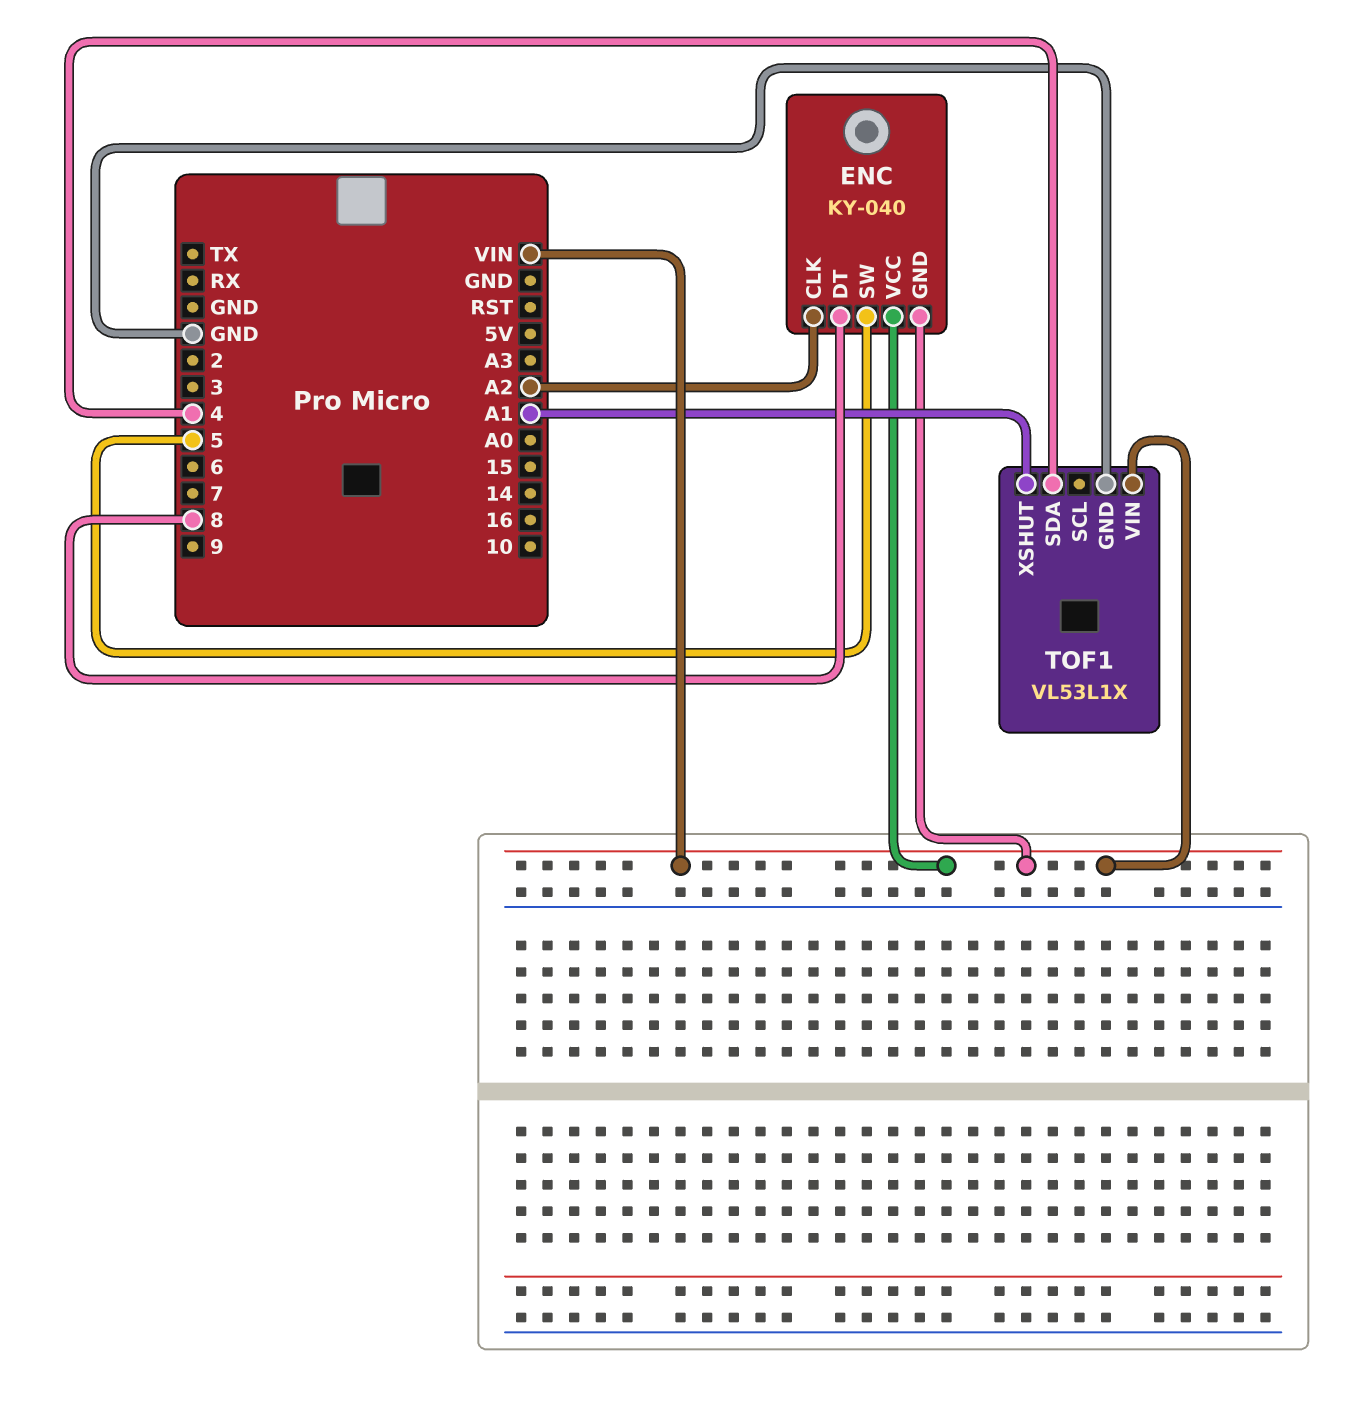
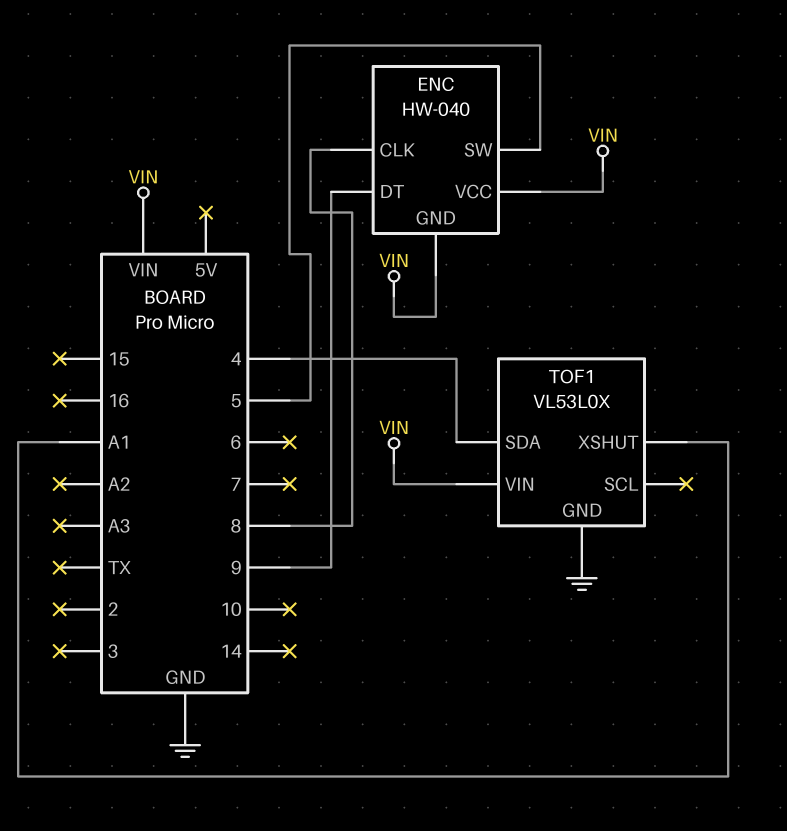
ENC: KY-040 -> HW-040
ENC pin CLK: A2 -> 8
ENC pin DT: 8 -> 9
TOF1: VL53L1X -> VL53L0X

